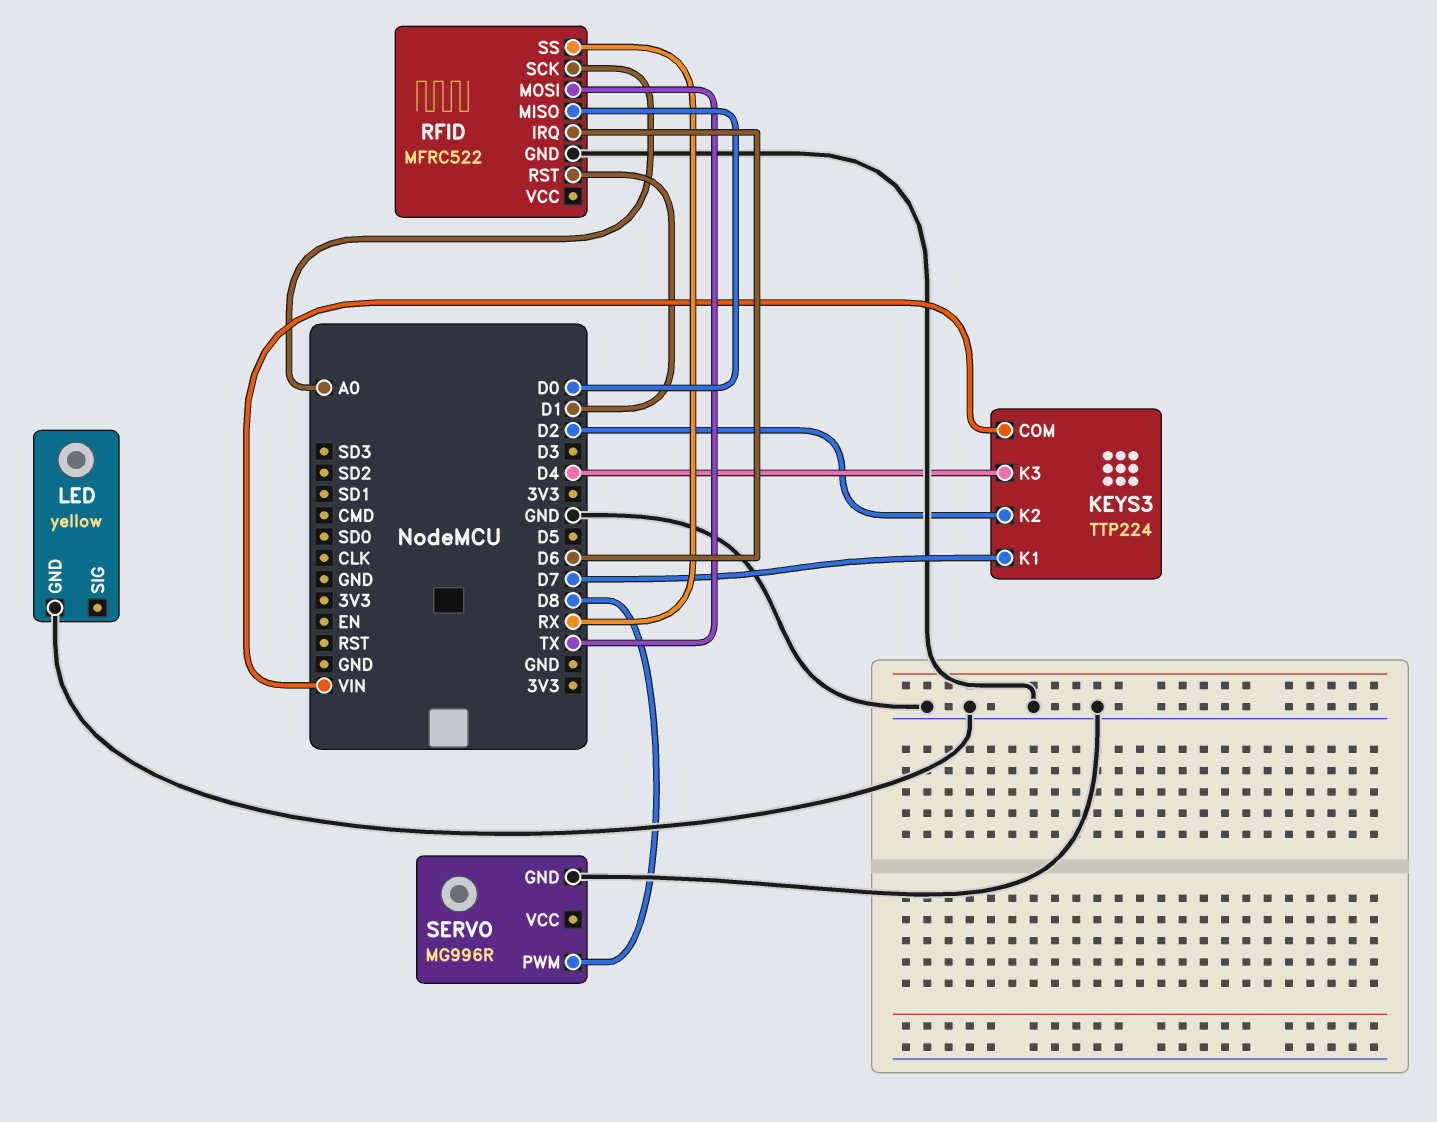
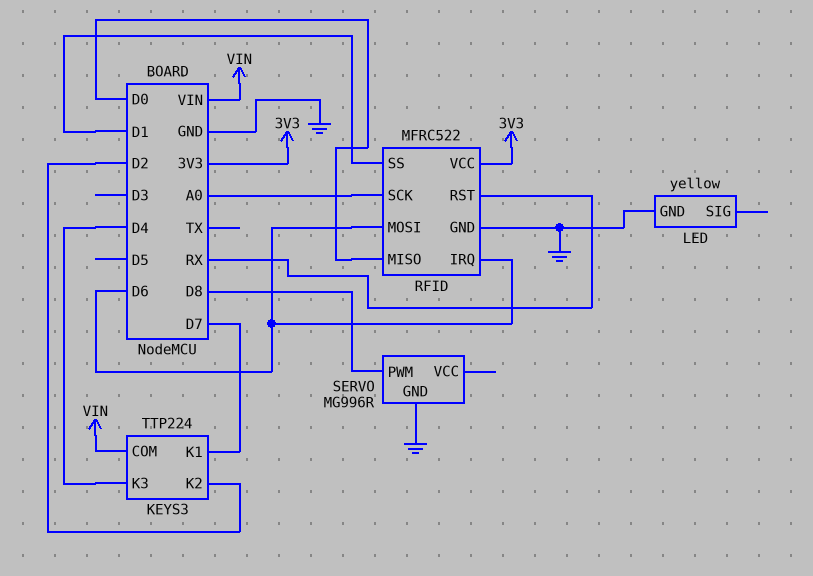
RFID pin MOSI: TX -> D6
RFID pin RST: D1 -> RX
RFID pin SS: RX -> D1
RFID pin VCC: none -> 3V3

